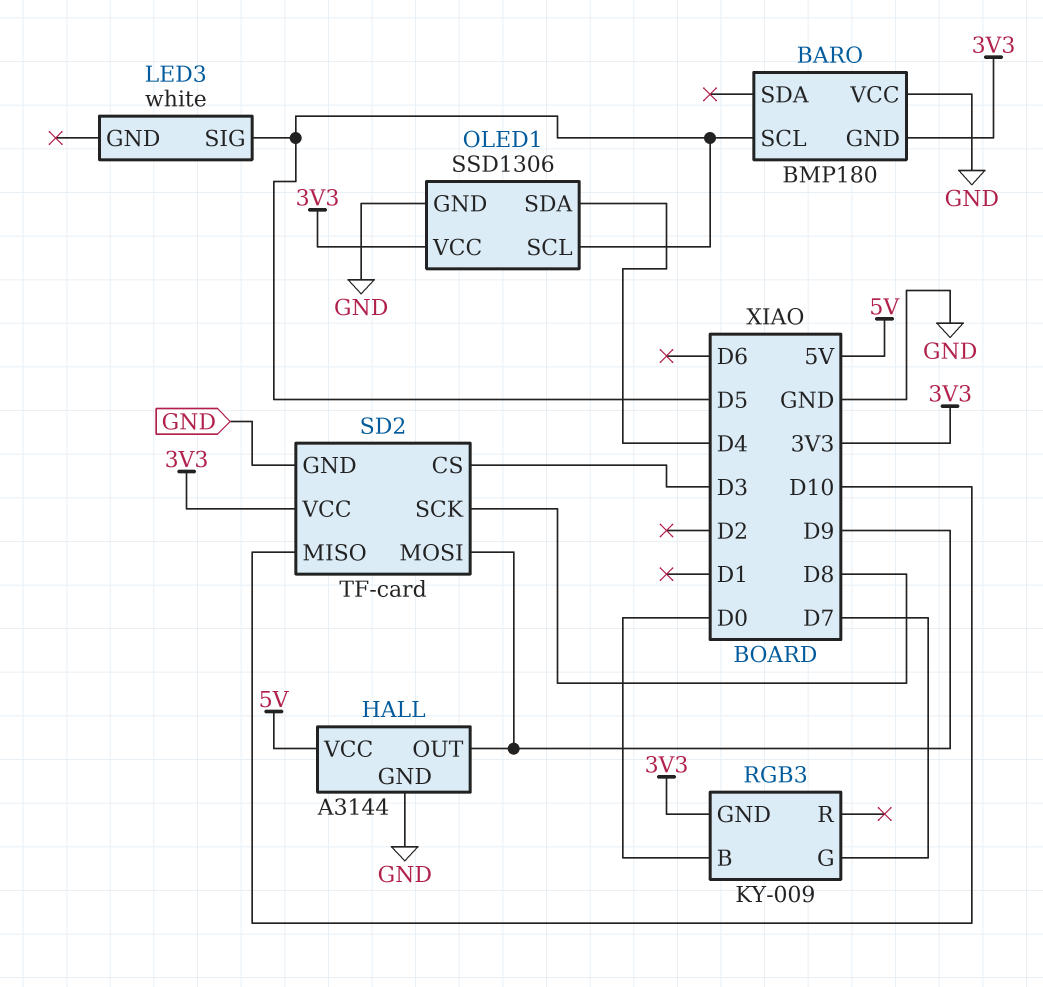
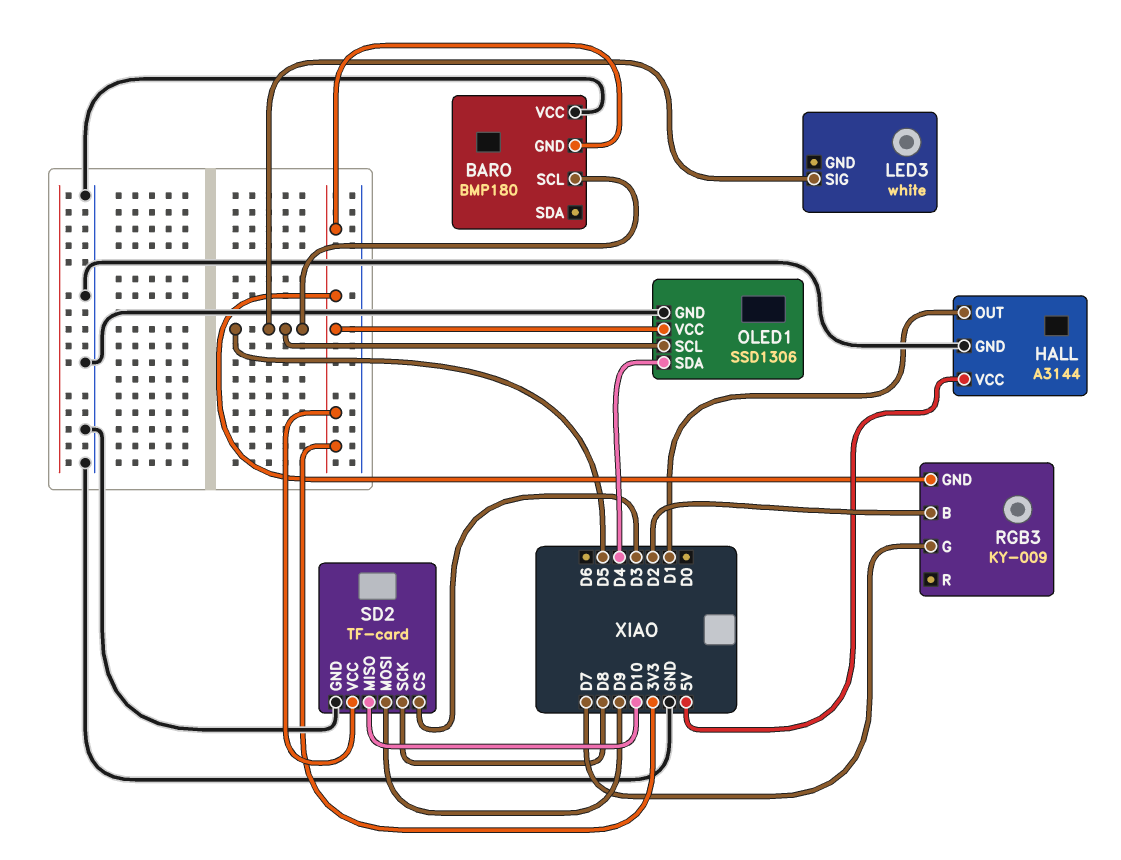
HALL pin OUT: D9 -> D1
RGB3 pin B: D0 -> D2

